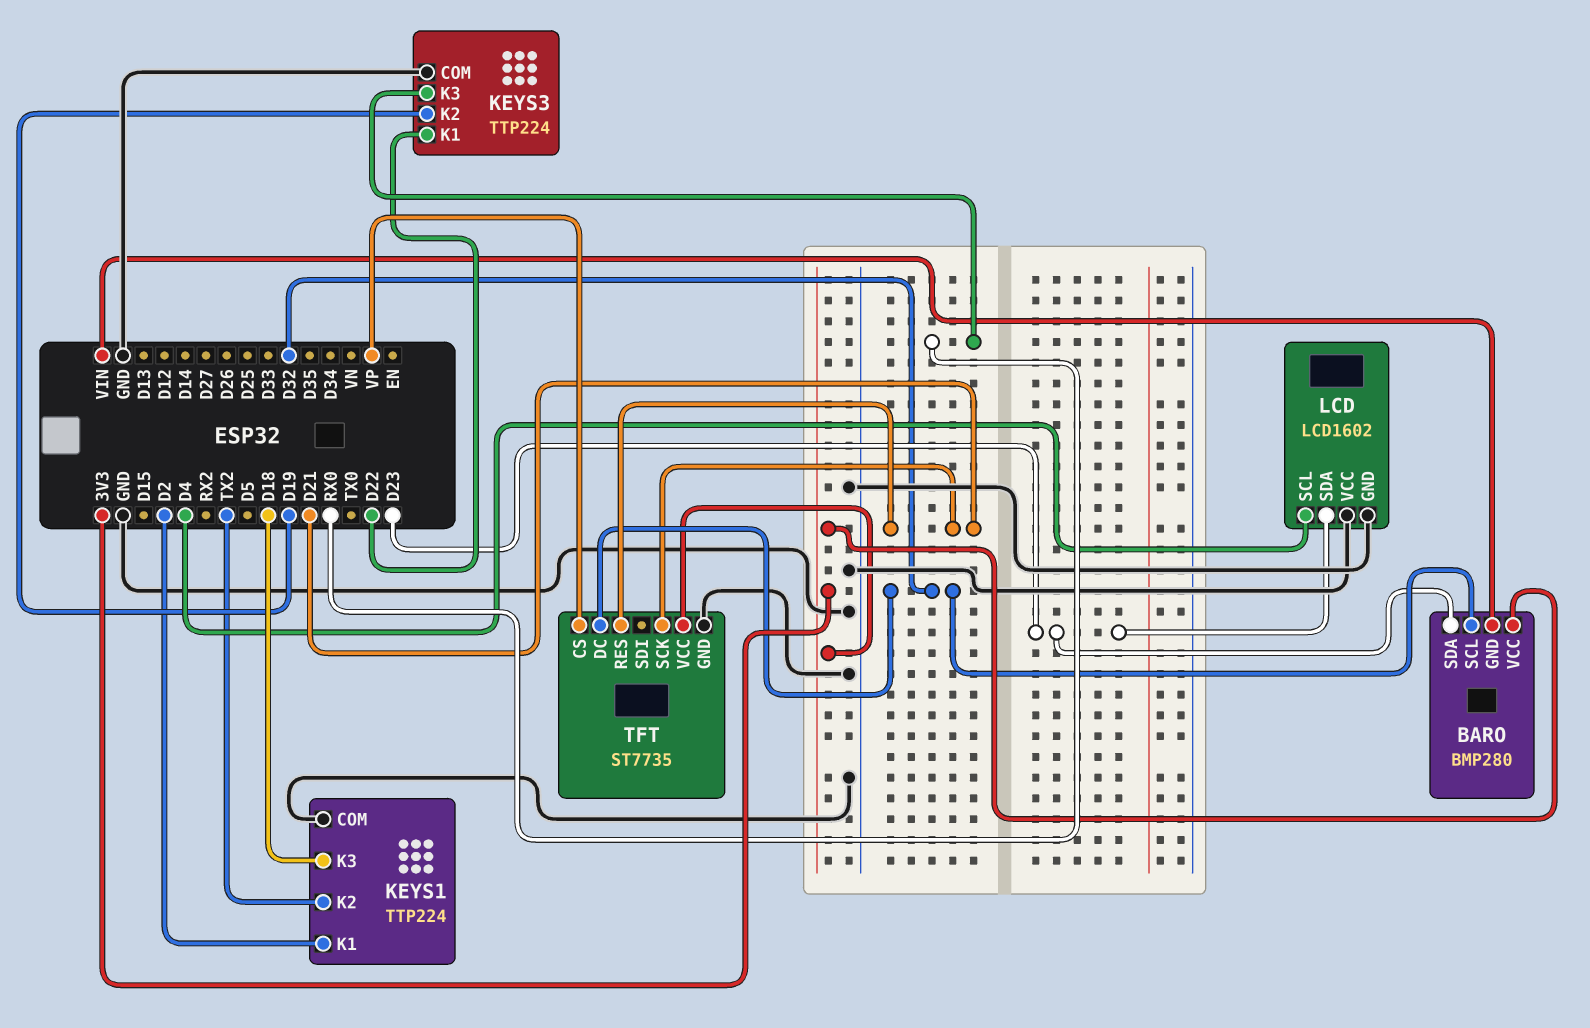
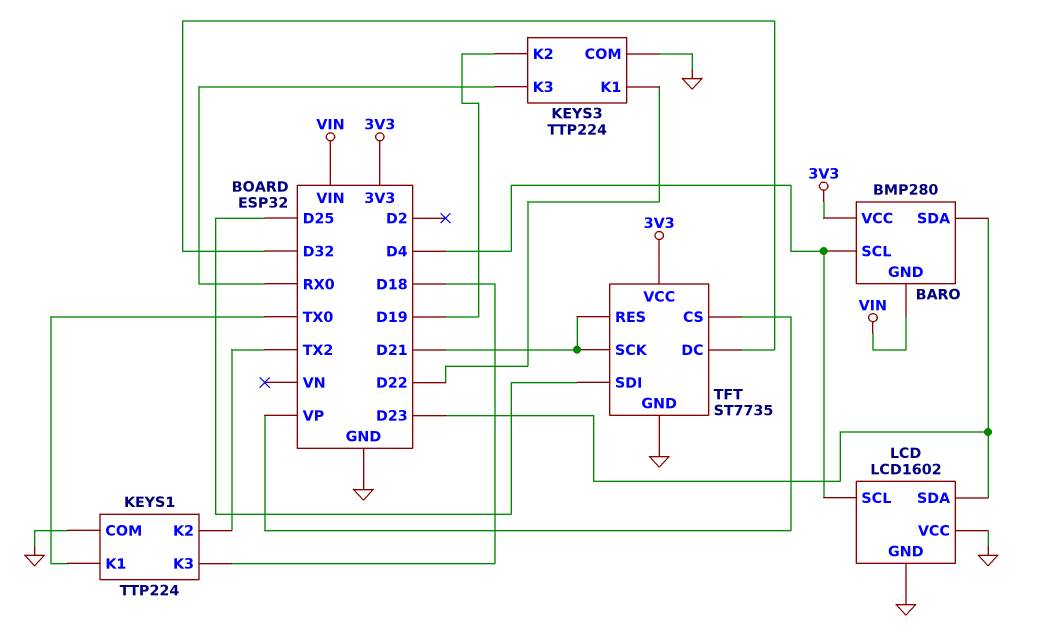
BARO pin SCL: D32 -> D4
KEYS1 pin K1: D2 -> TX0
TFT pin SDI: none -> D25

